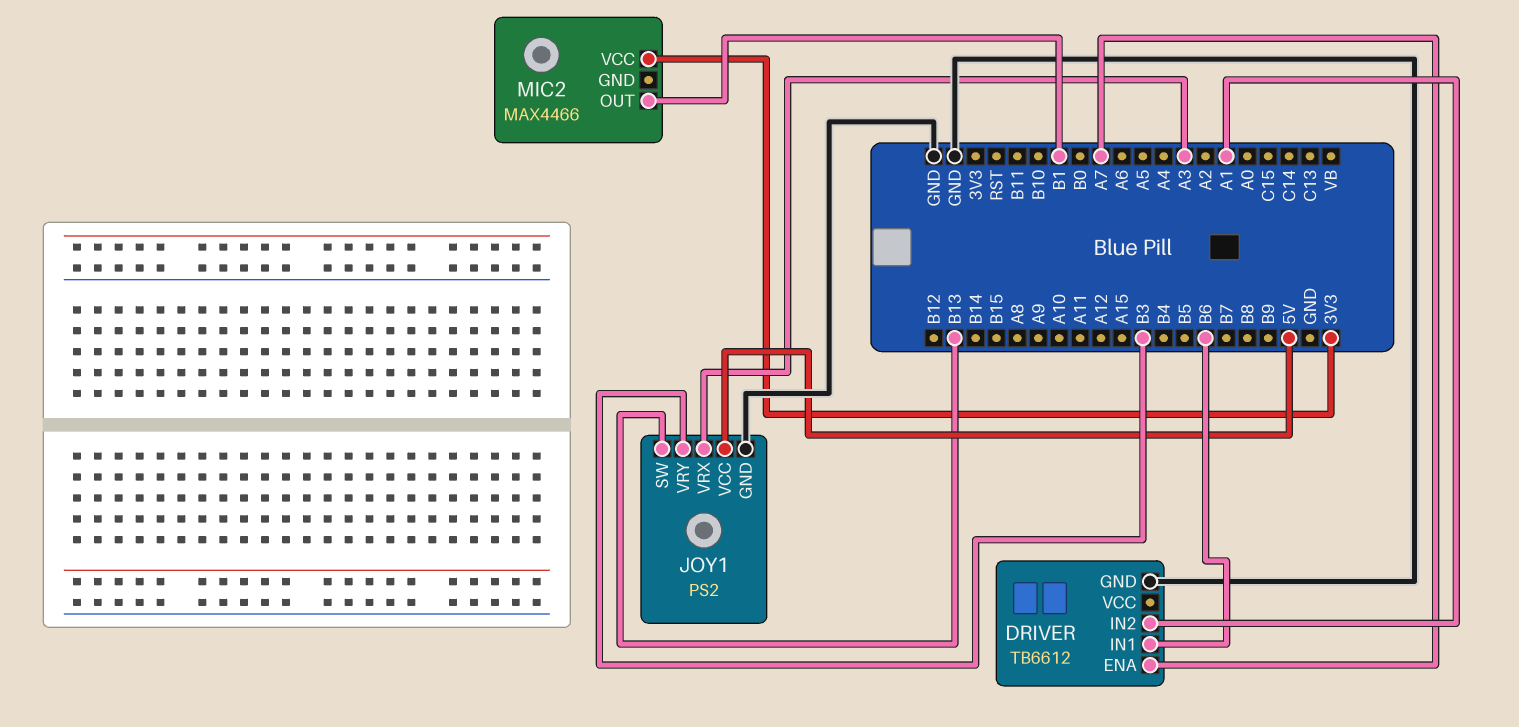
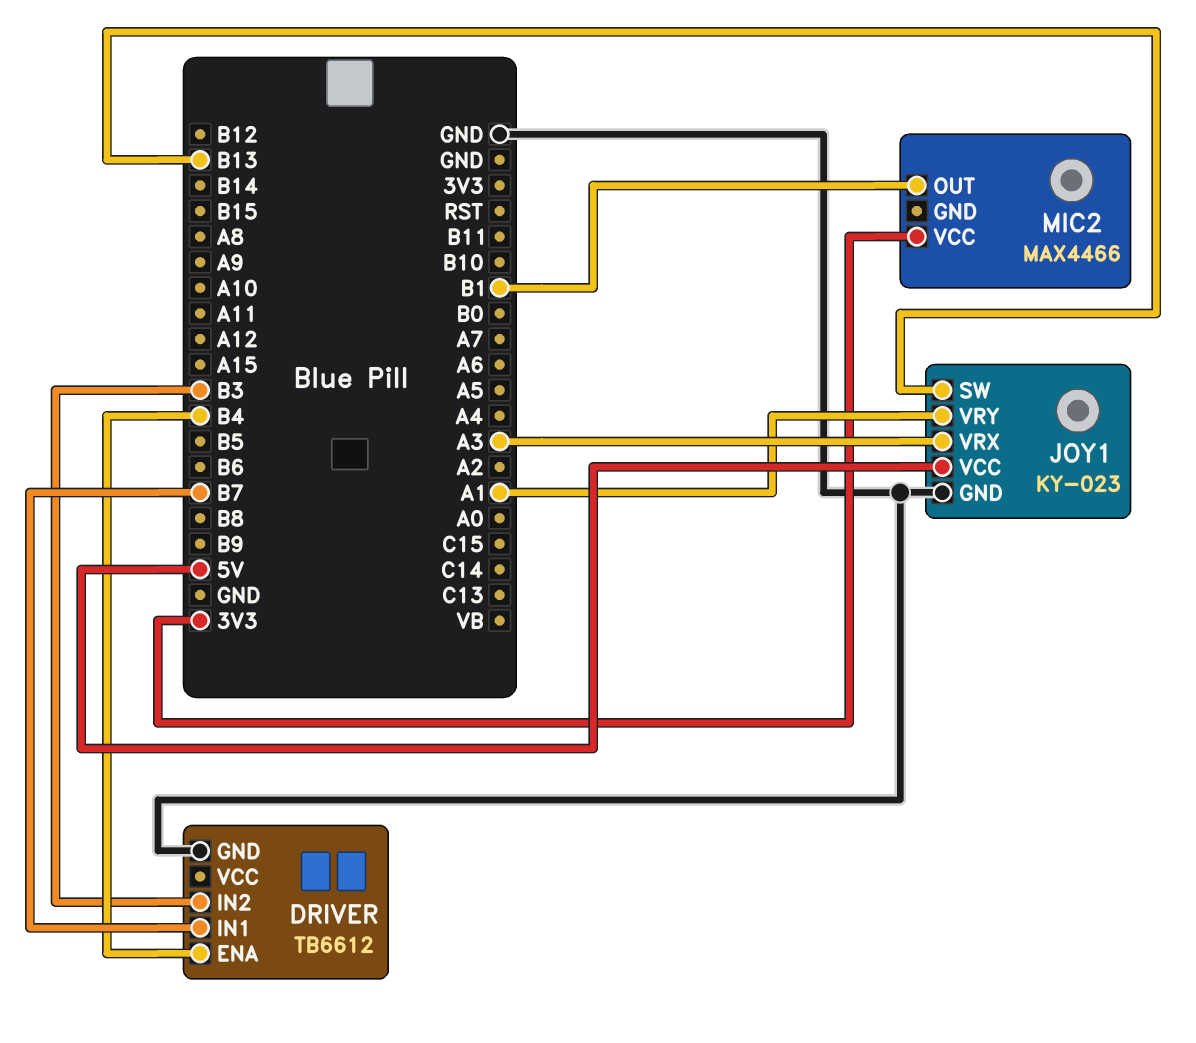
DRIVER pin ENA: A7 -> B4
DRIVER pin IN1: B6 -> B7
DRIVER pin IN2: A1 -> B3
JOY1: PS2 -> KY-023
JOY1 pin VRY: B3 -> A1

